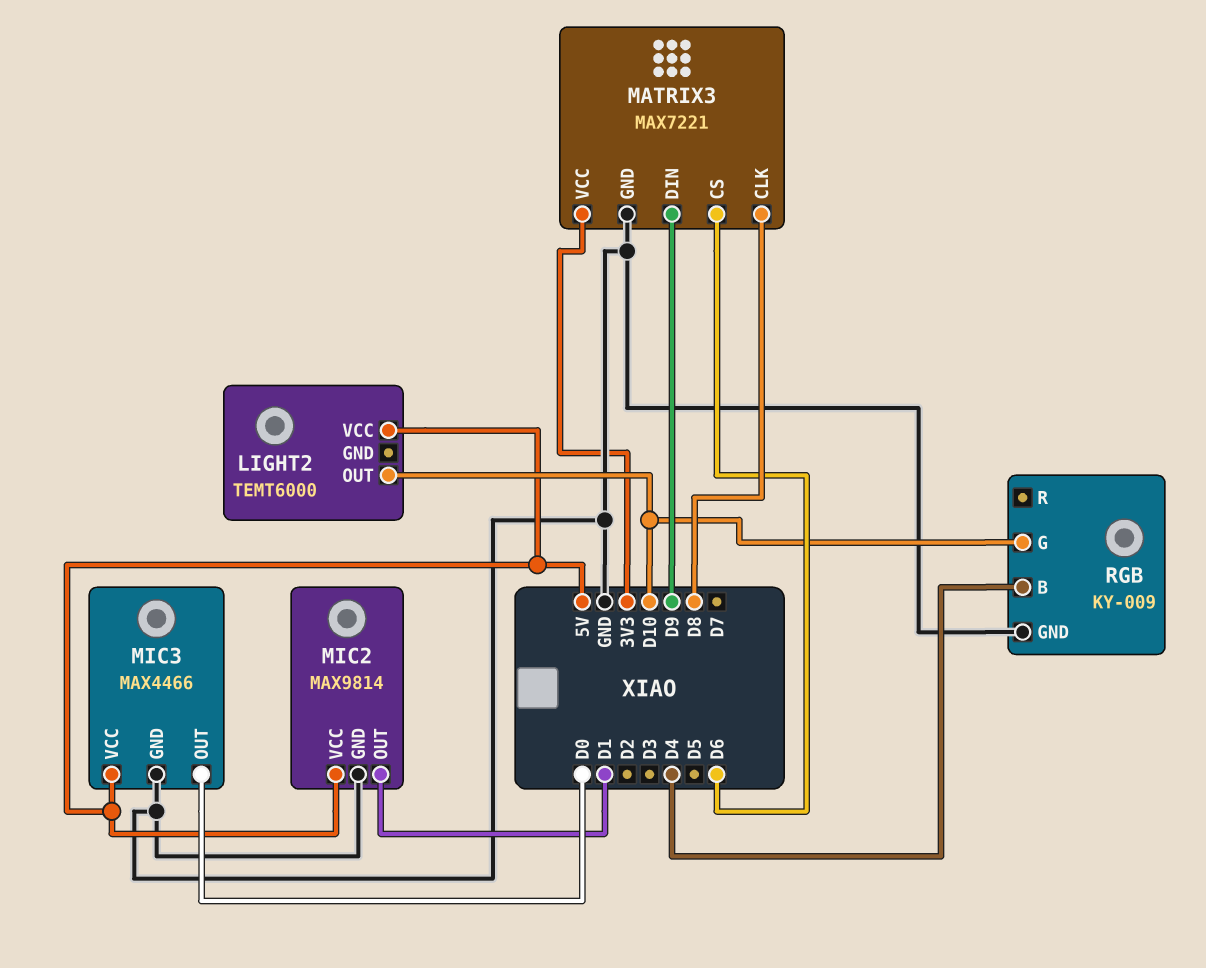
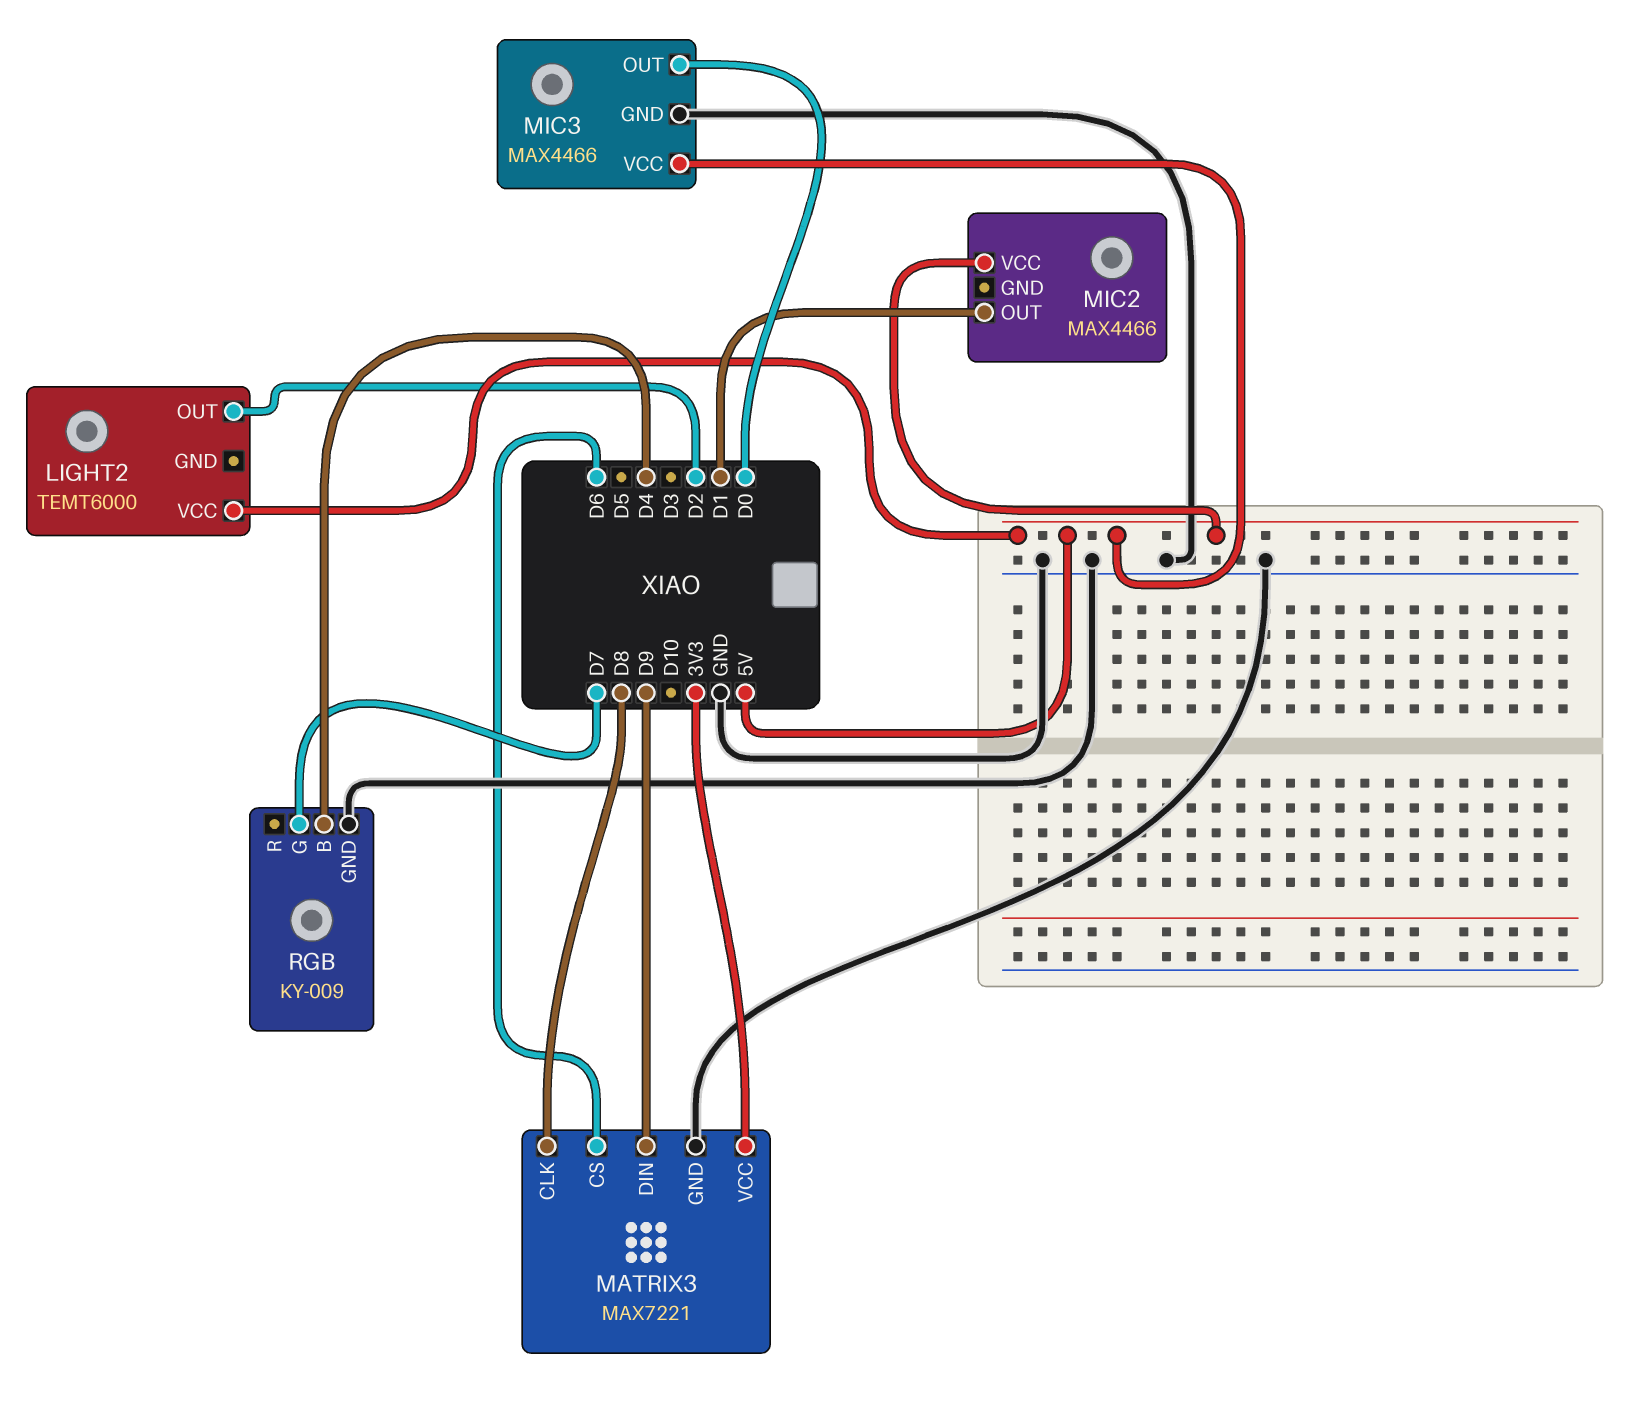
LIGHT2 pin OUT: D10 -> D2
MIC2: MAX9814 -> MAX4466
MIC2 pin GND: GND -> none
RGB pin G: D10 -> D7

